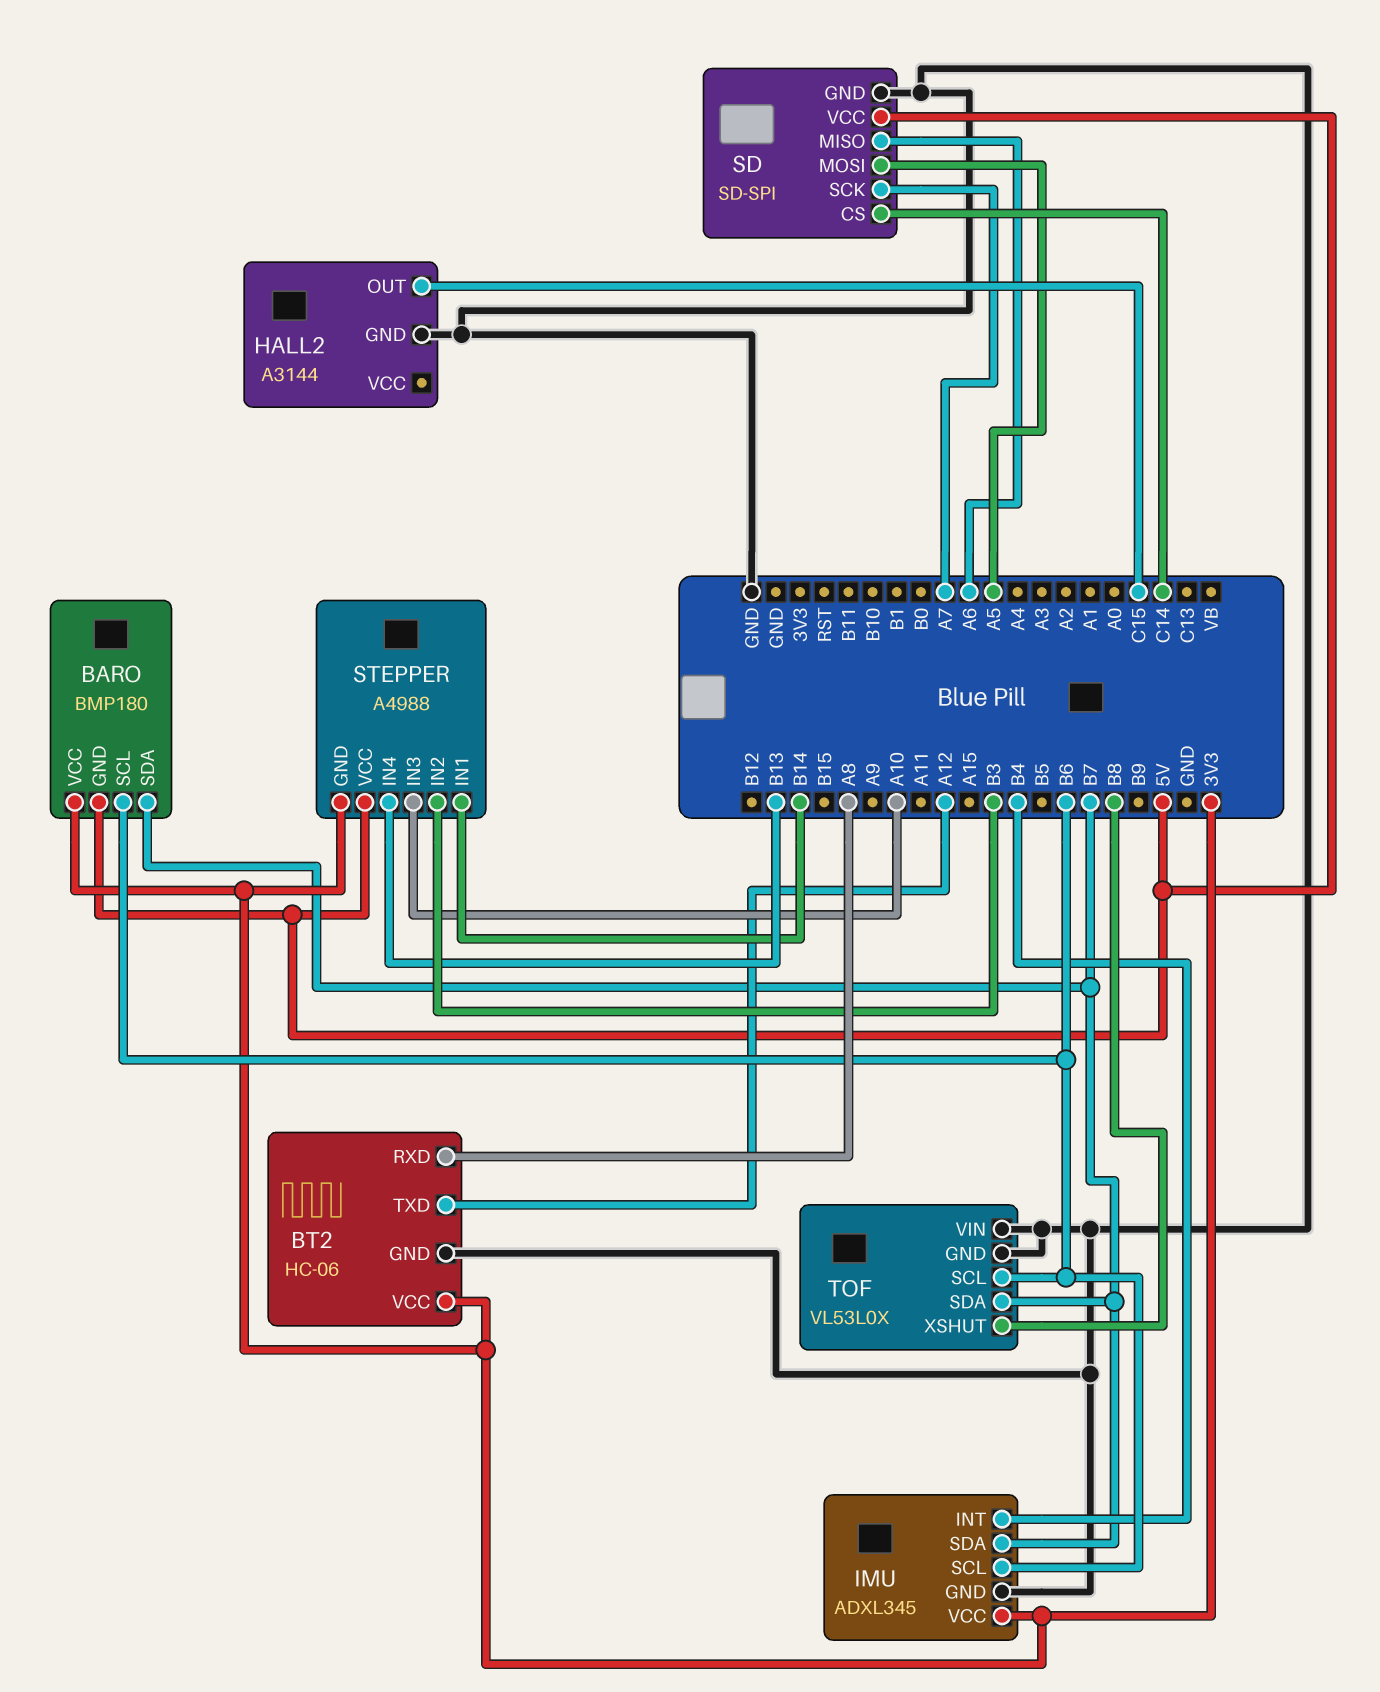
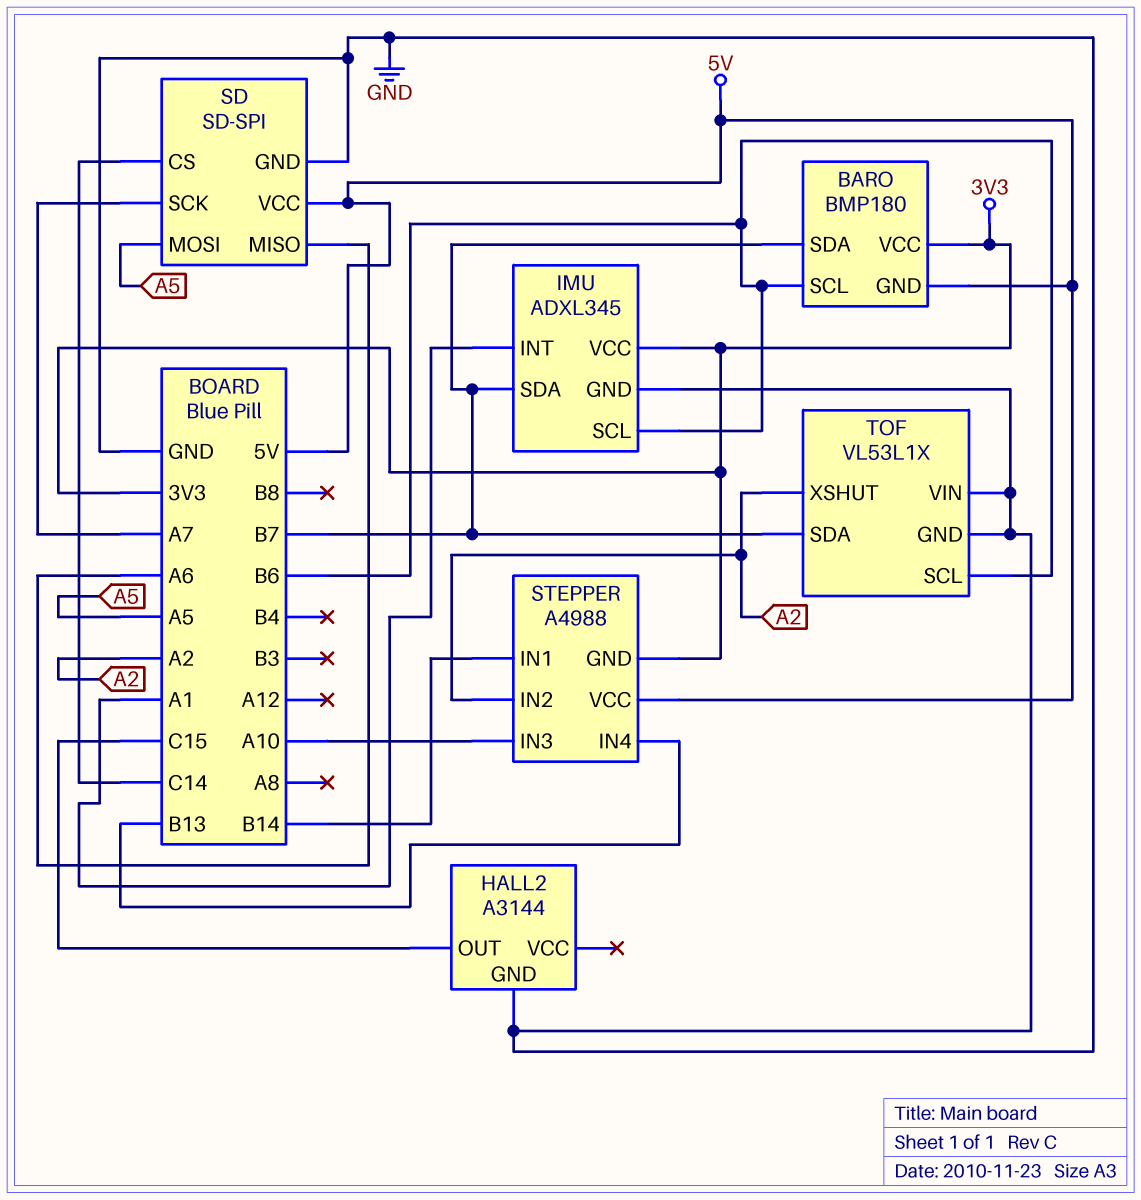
BT2: HC-06 -> none
BT2 pin GND: GND -> none
BT2 pin RXD: A8 -> none
BT2 pin TXD: A12 -> none
BT2 pin VCC: 3V3 -> none
IMU pin INT: B4 -> A1
STEPPER pin IN2: B3 -> A2
TOF: VL53L0X -> VL53L1X
TOF pin XSHUT: B8 -> A2

